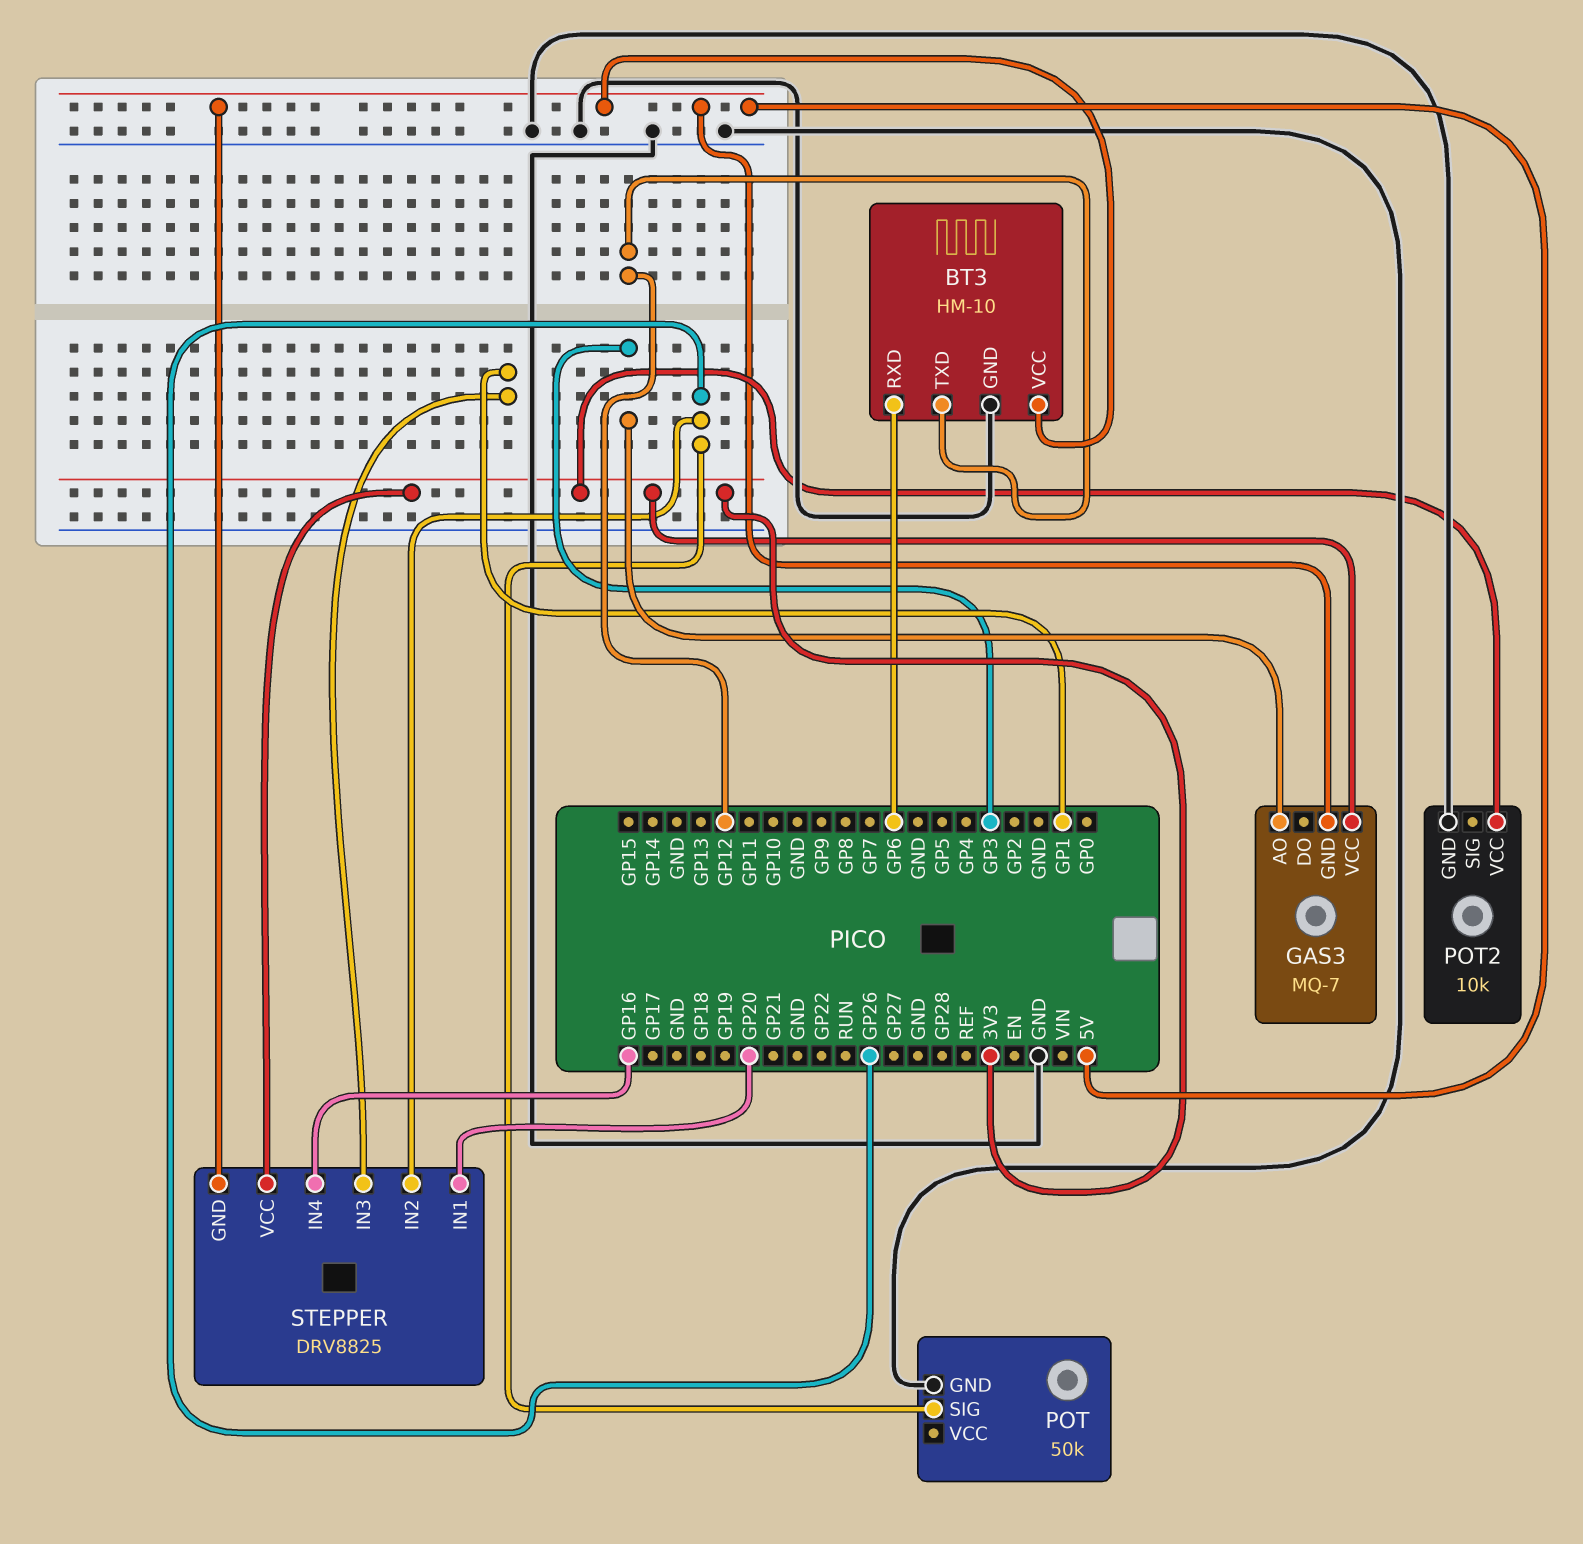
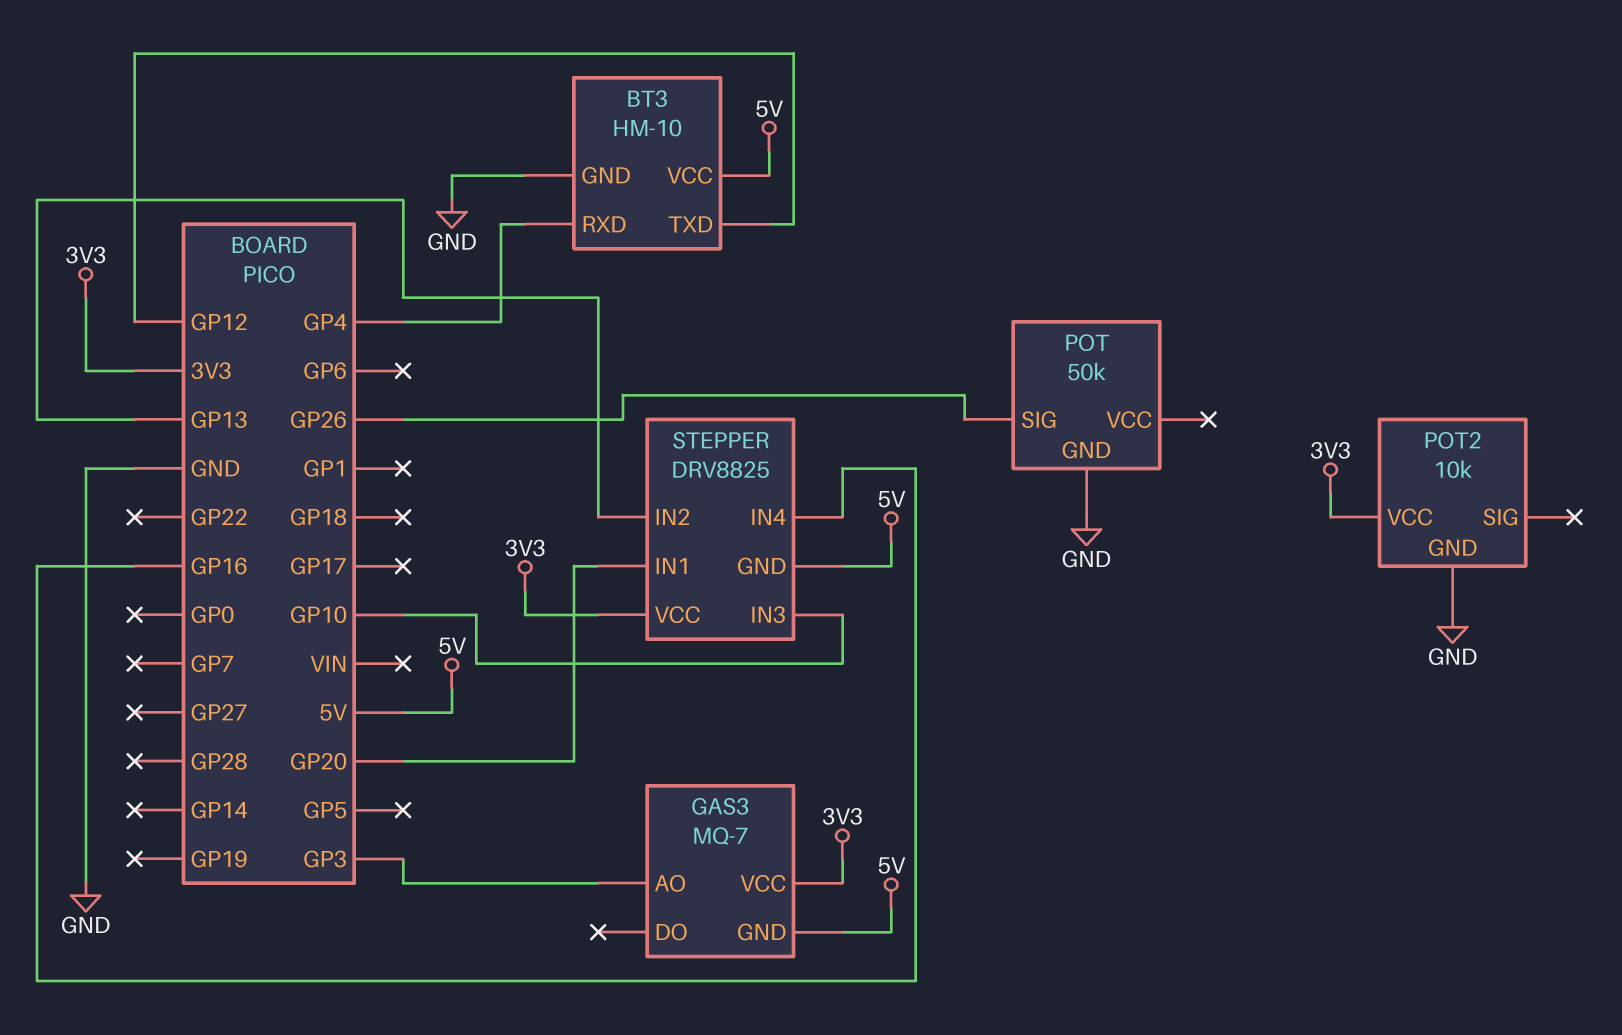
BT3 pin RXD: GP6 -> GP4
STEPPER pin IN2: GP26 -> GP13
STEPPER pin IN3: GP1 -> GP10

